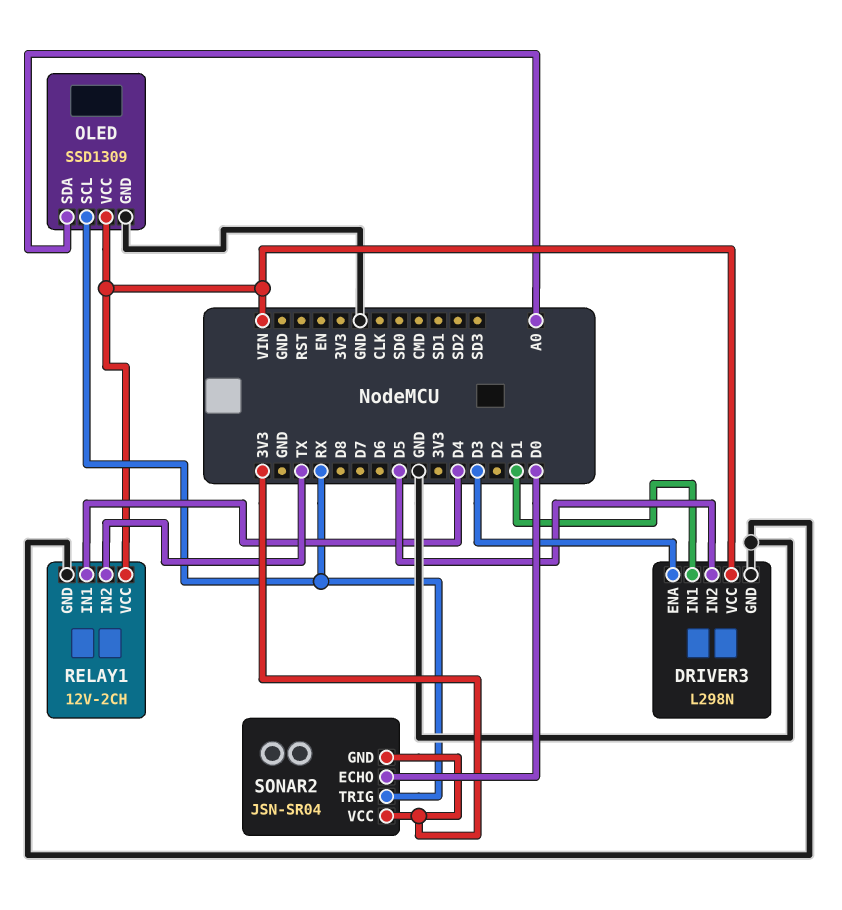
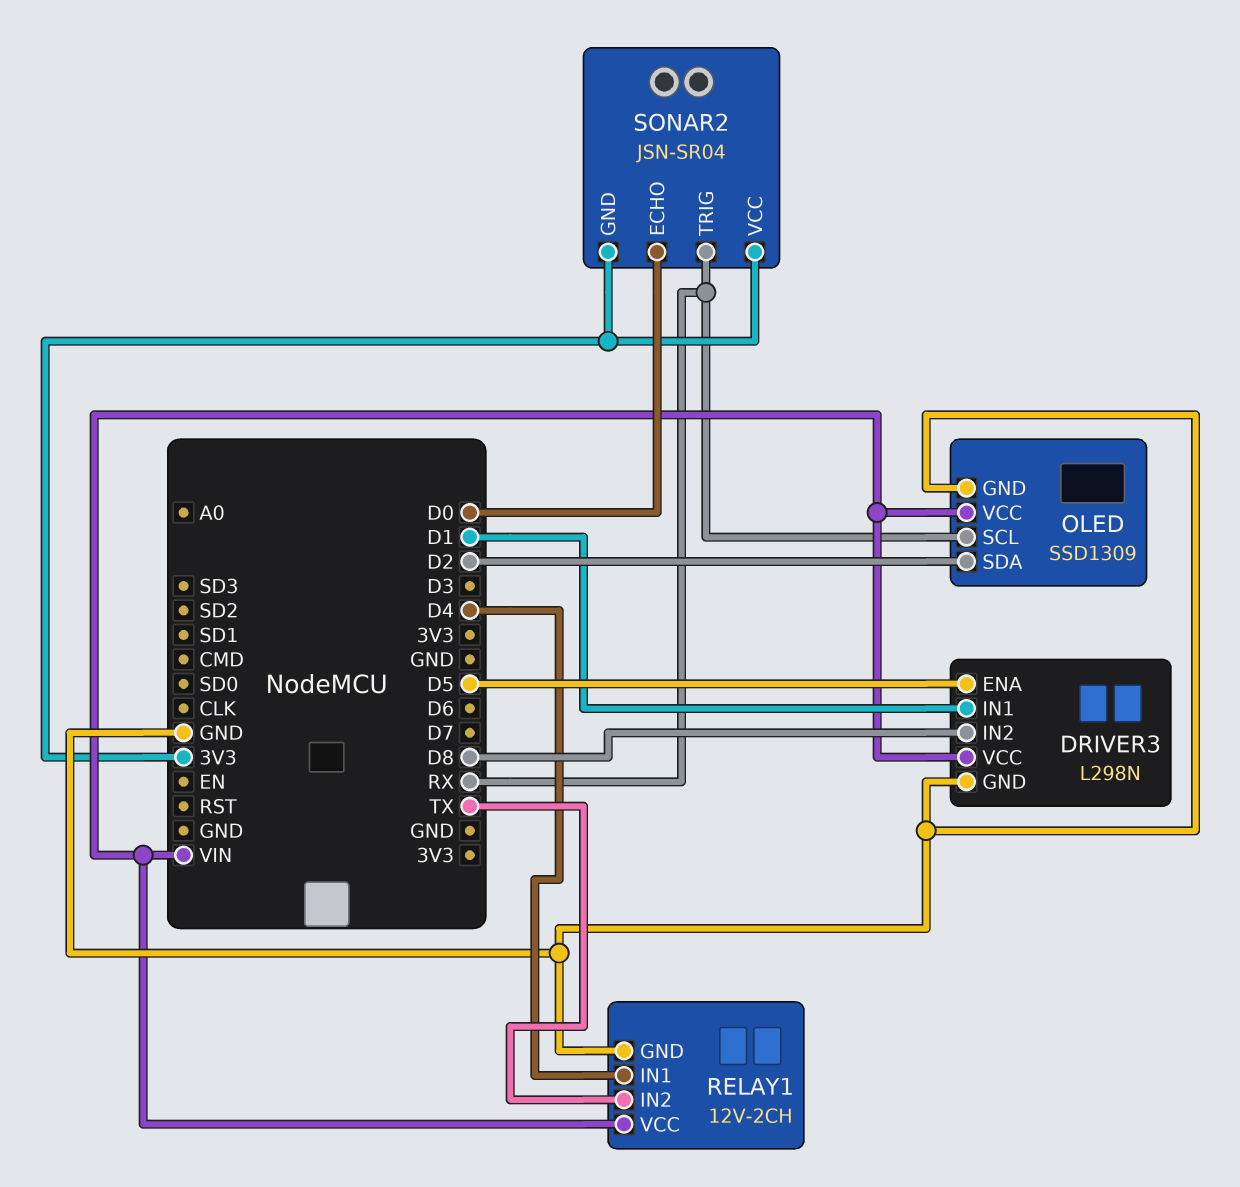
DRIVER3 pin ENA: D3 -> D5
DRIVER3 pin IN2: D5 -> D8
OLED pin SDA: A0 -> D2

